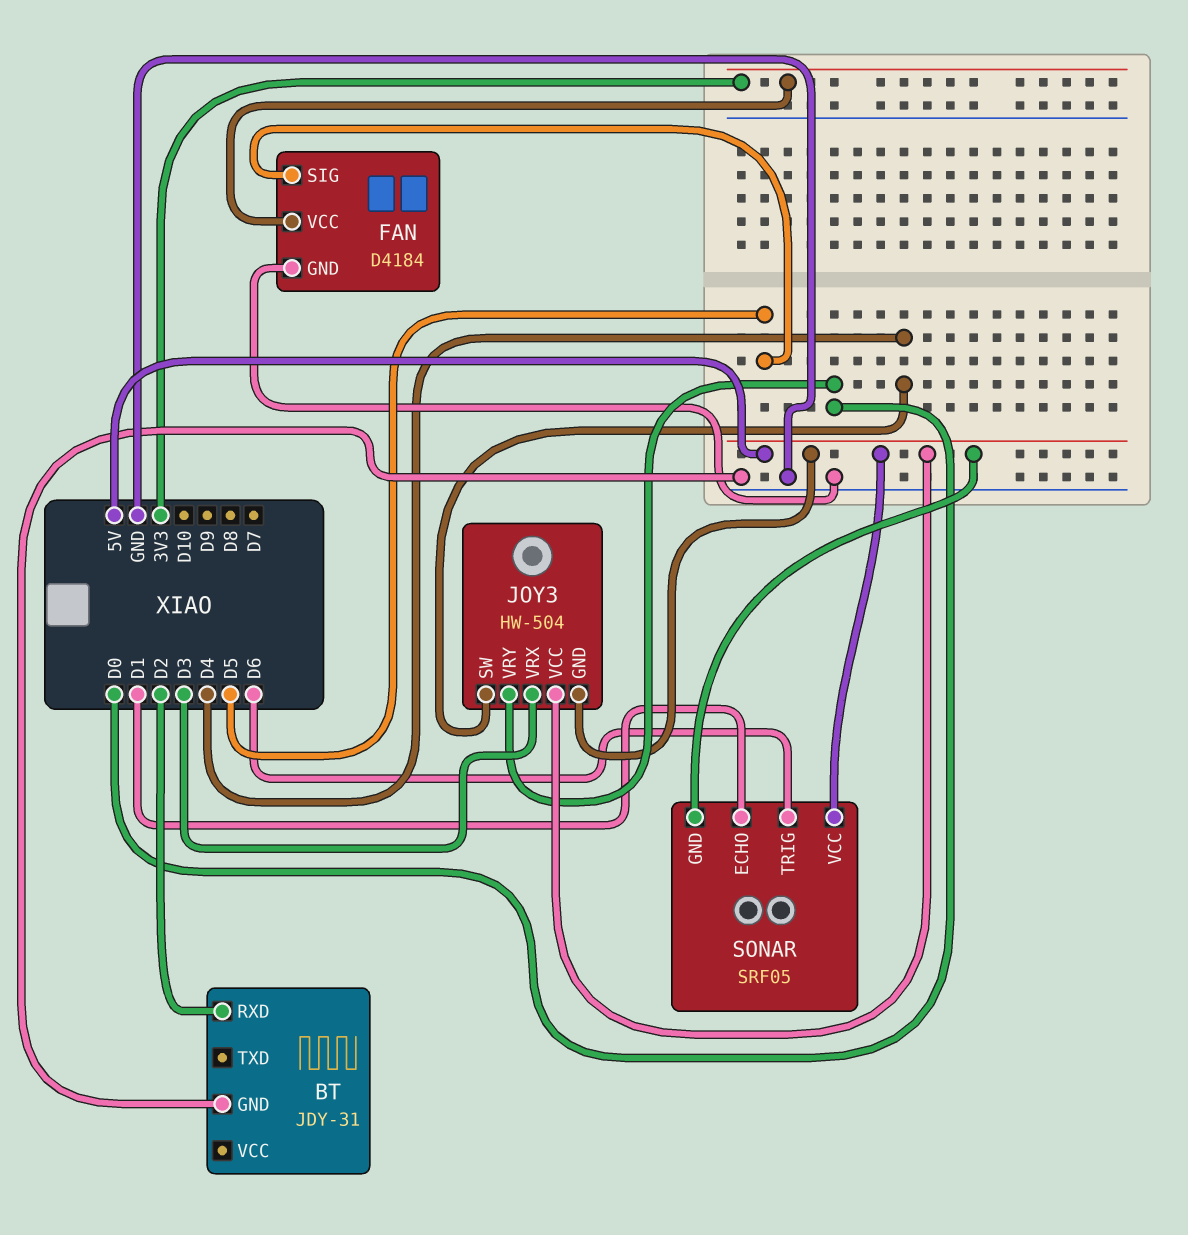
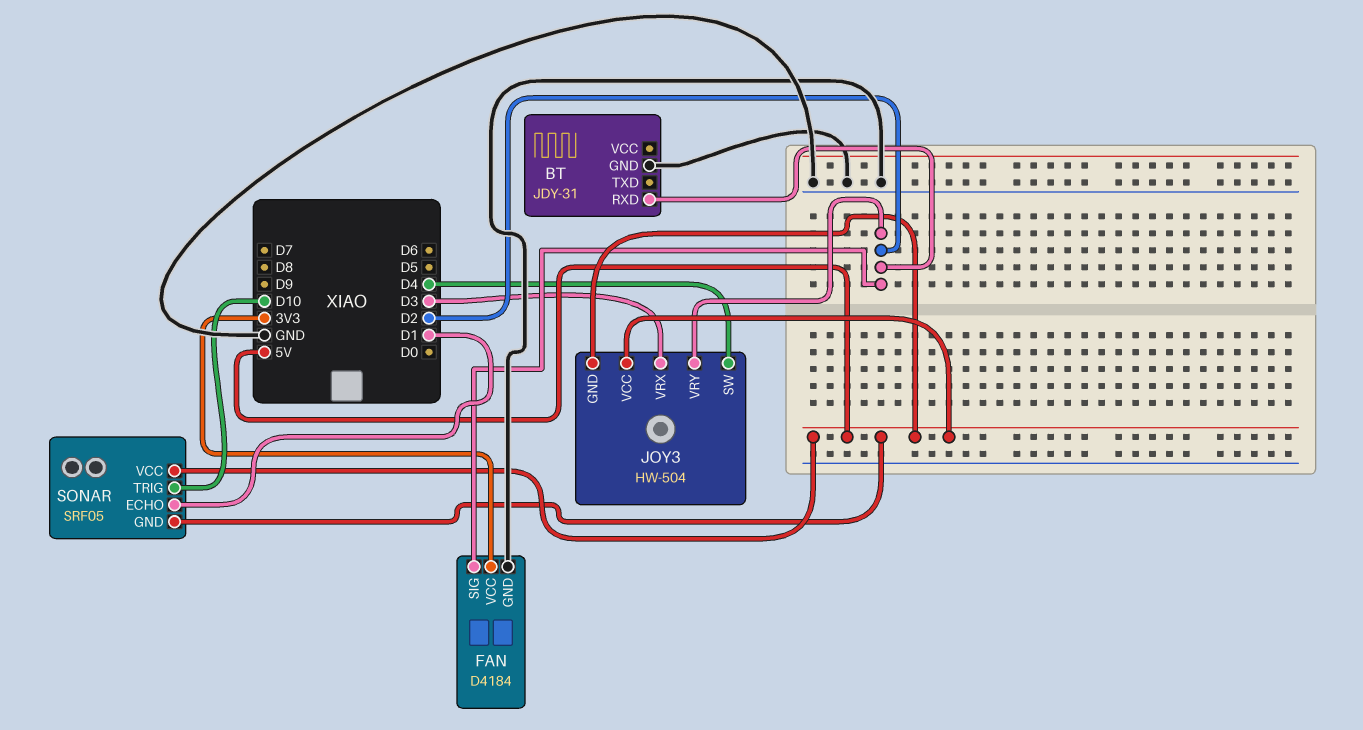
FAN pin SIG: D5 -> D2
JOY3 pin VRY: D0 -> D2
SONAR pin TRIG: D6 -> D10

